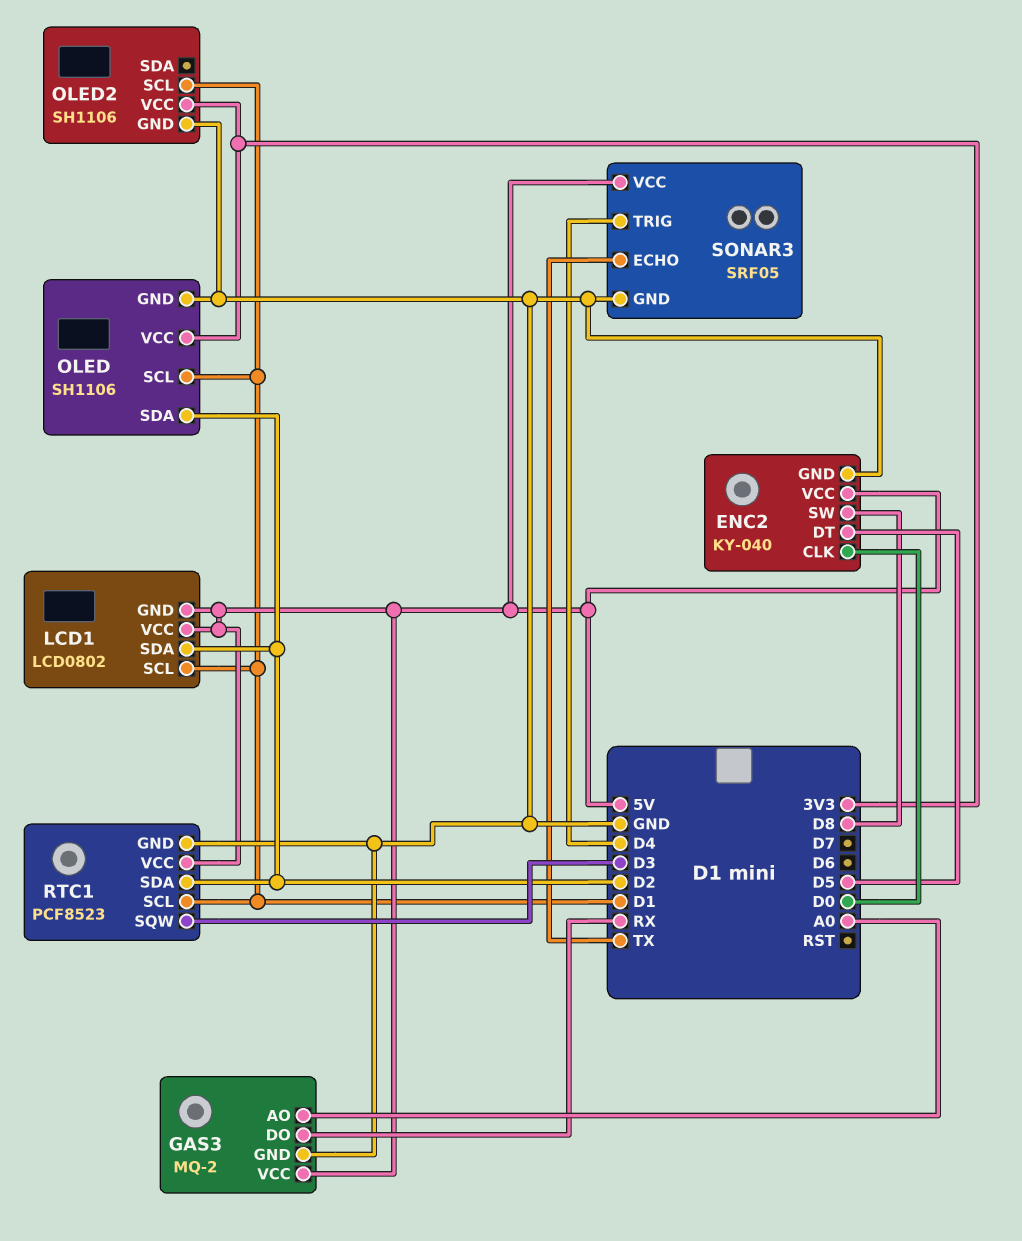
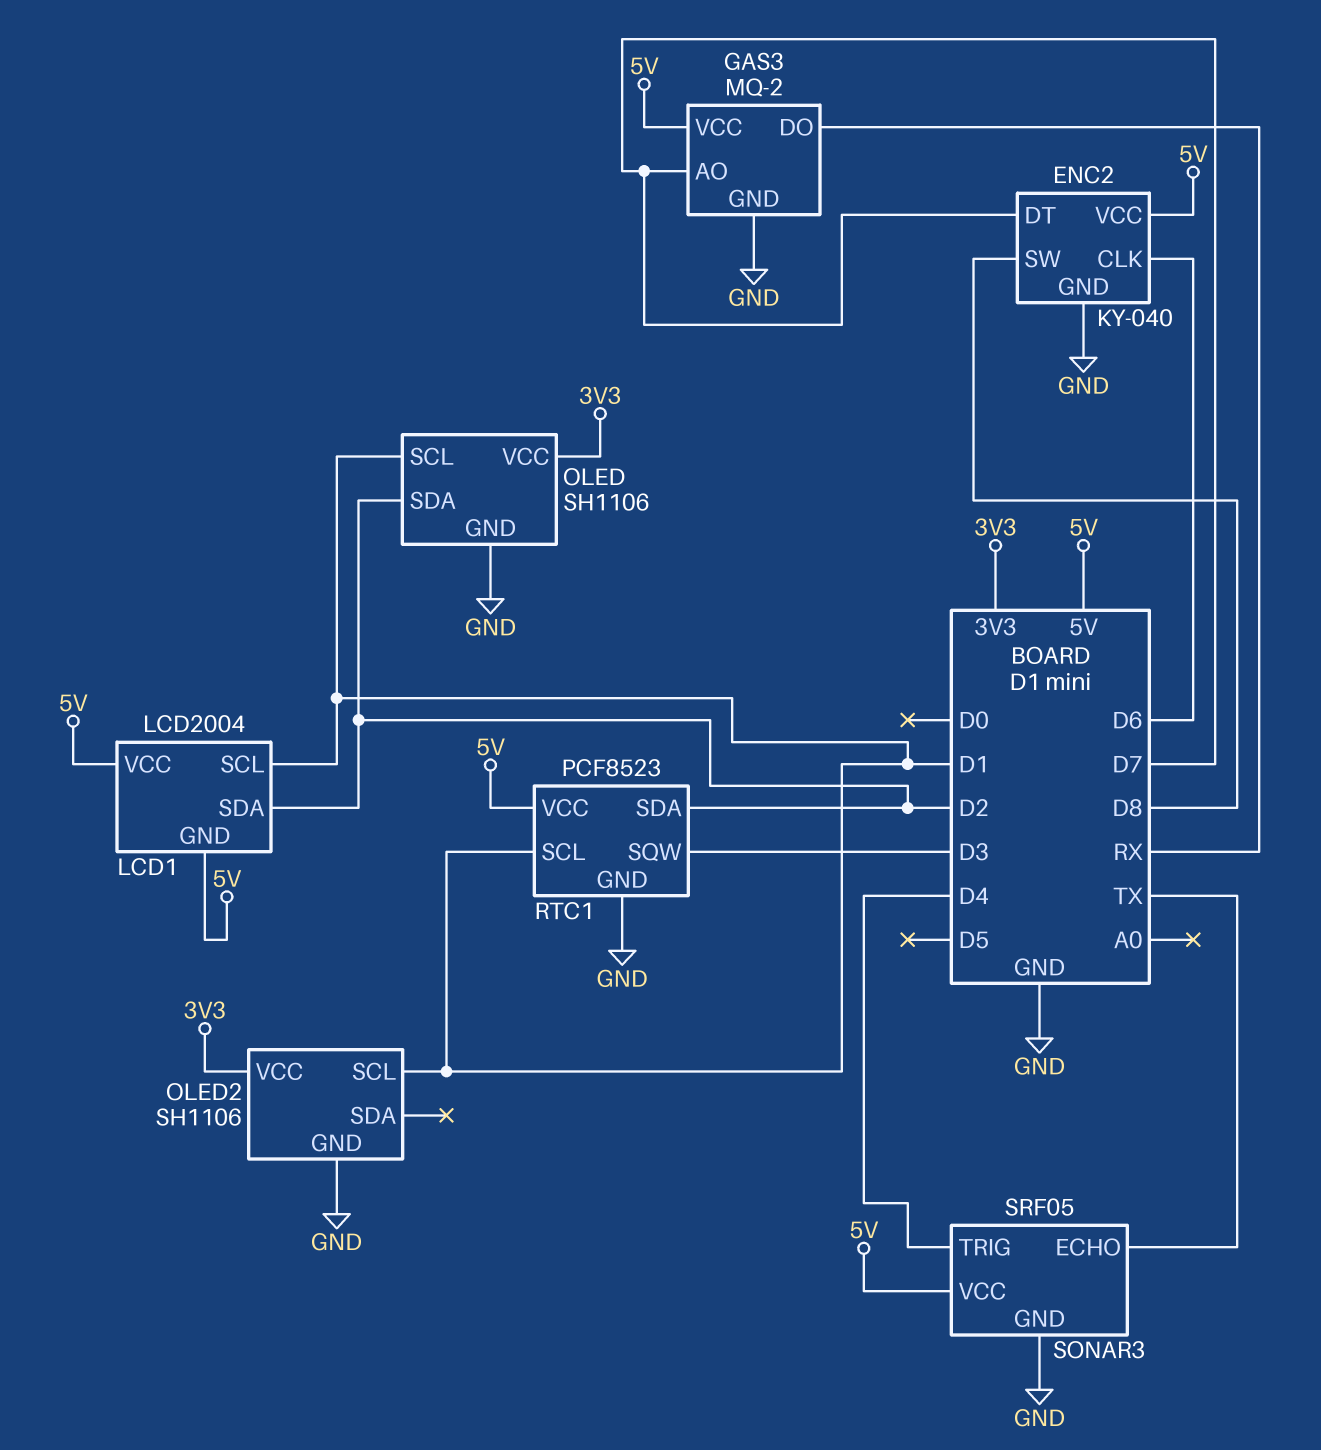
ENC2 pin CLK: D0 -> D6
ENC2 pin DT: D5 -> D7
GAS3 pin AO: A0 -> D7
LCD1: LCD0802 -> LCD2004

